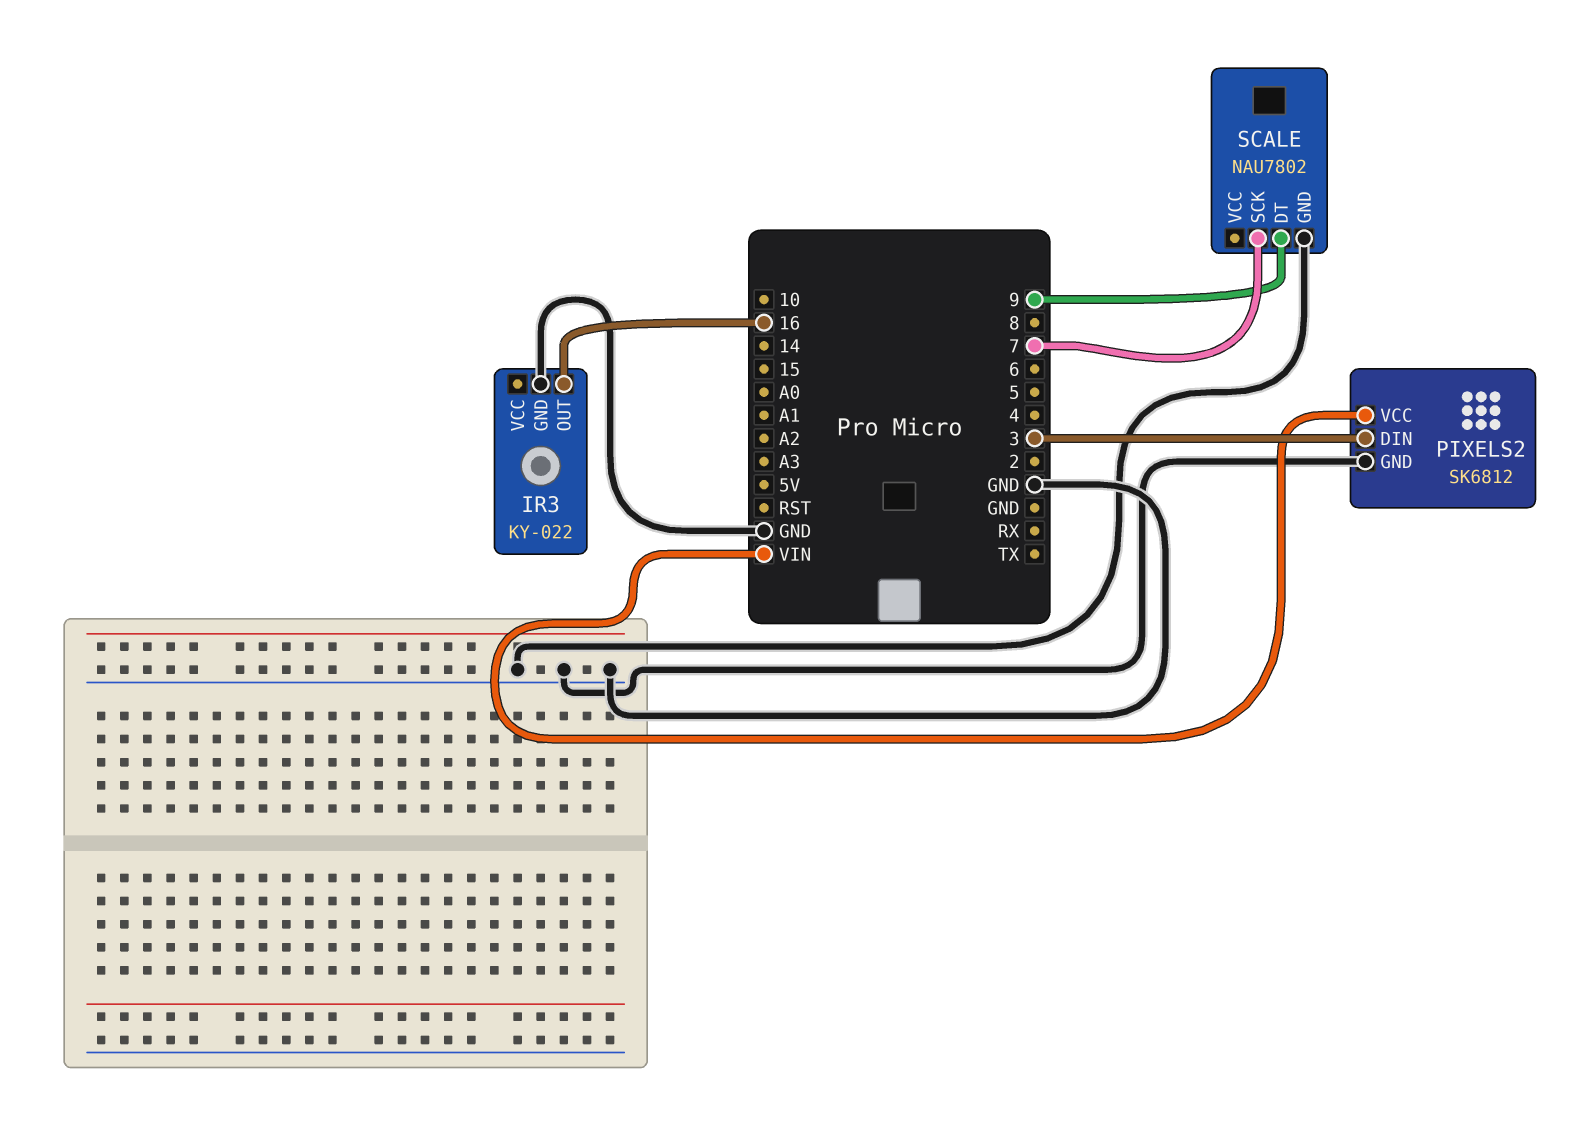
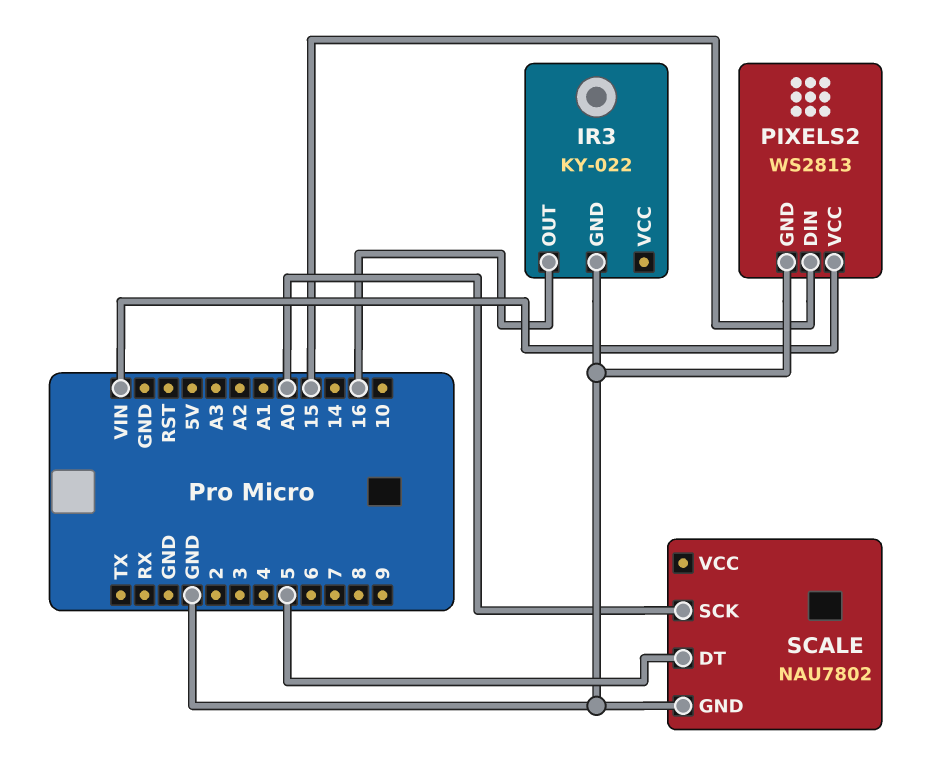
PIXELS2: SK6812 -> WS2813
PIXELS2 pin DIN: 3 -> 15
SCALE pin DT: 9 -> 5
SCALE pin SCK: 7 -> A0

